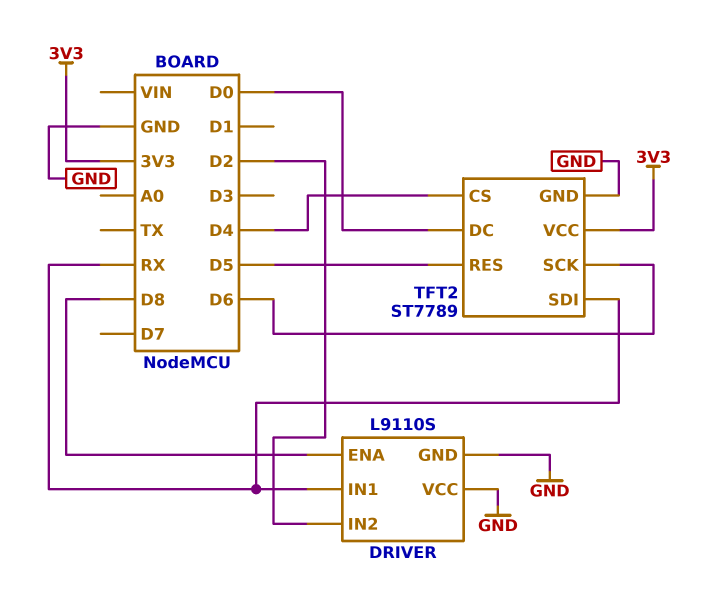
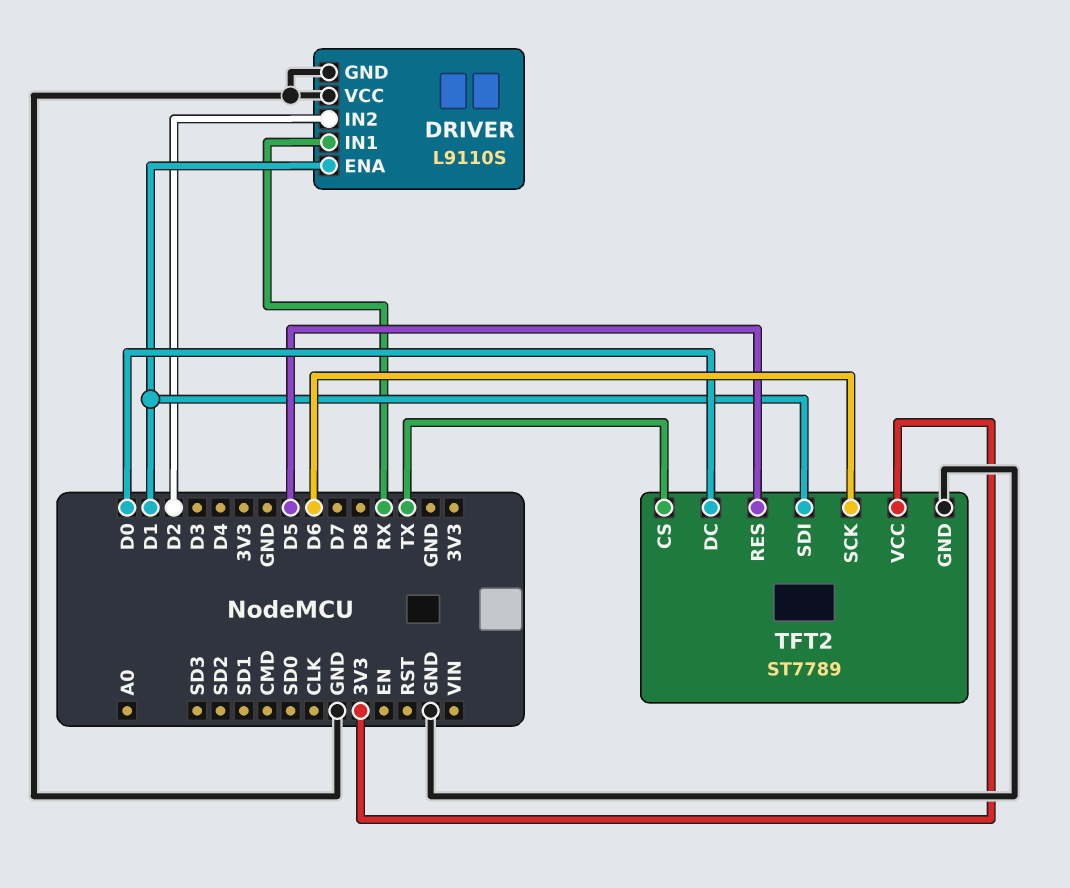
DRIVER pin ENA: D8 -> D1
TFT2 pin CS: D4 -> TX
TFT2 pin SDI: RX -> D1

